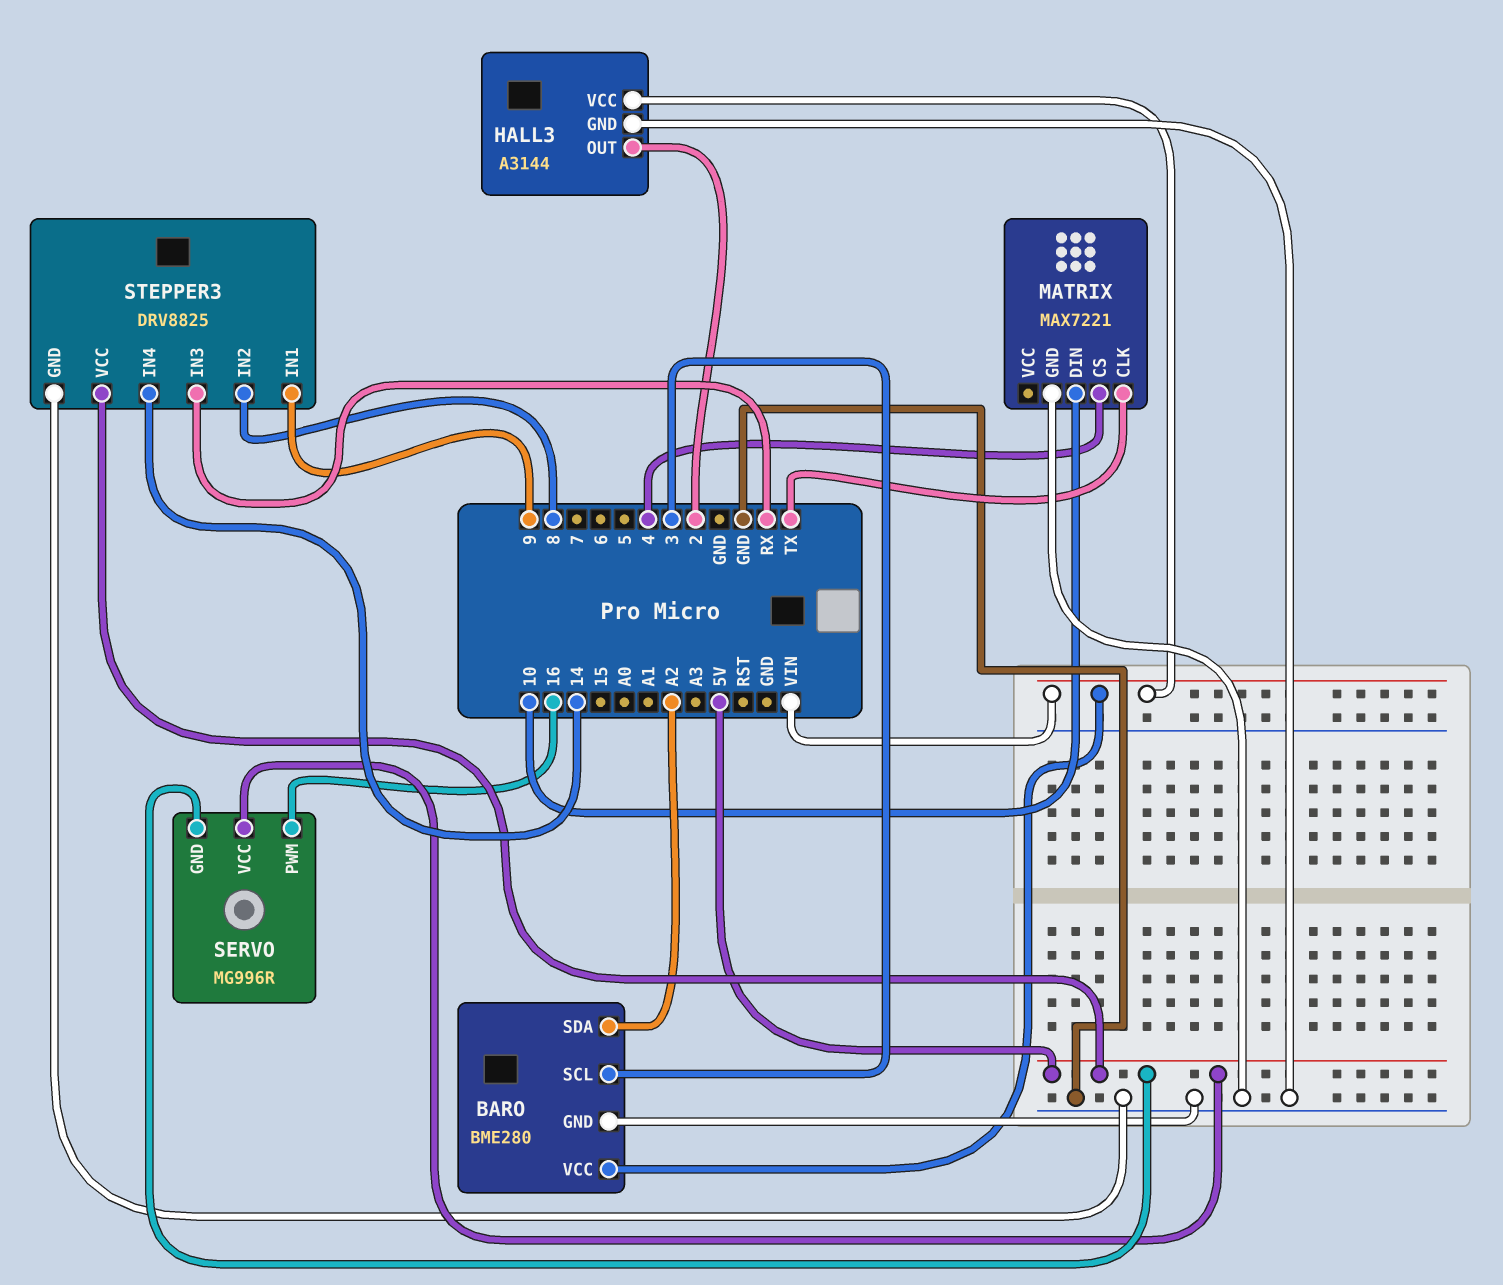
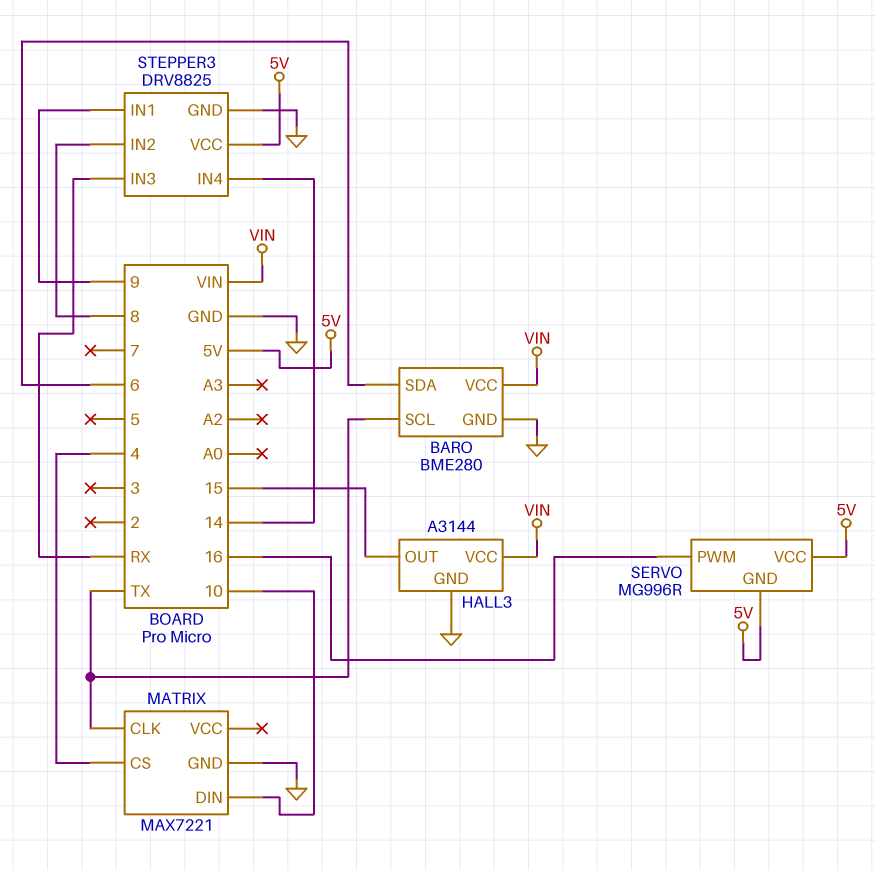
BARO pin SCL: 3 -> TX
BARO pin SDA: A2 -> 6
HALL3 pin OUT: 2 -> 15

